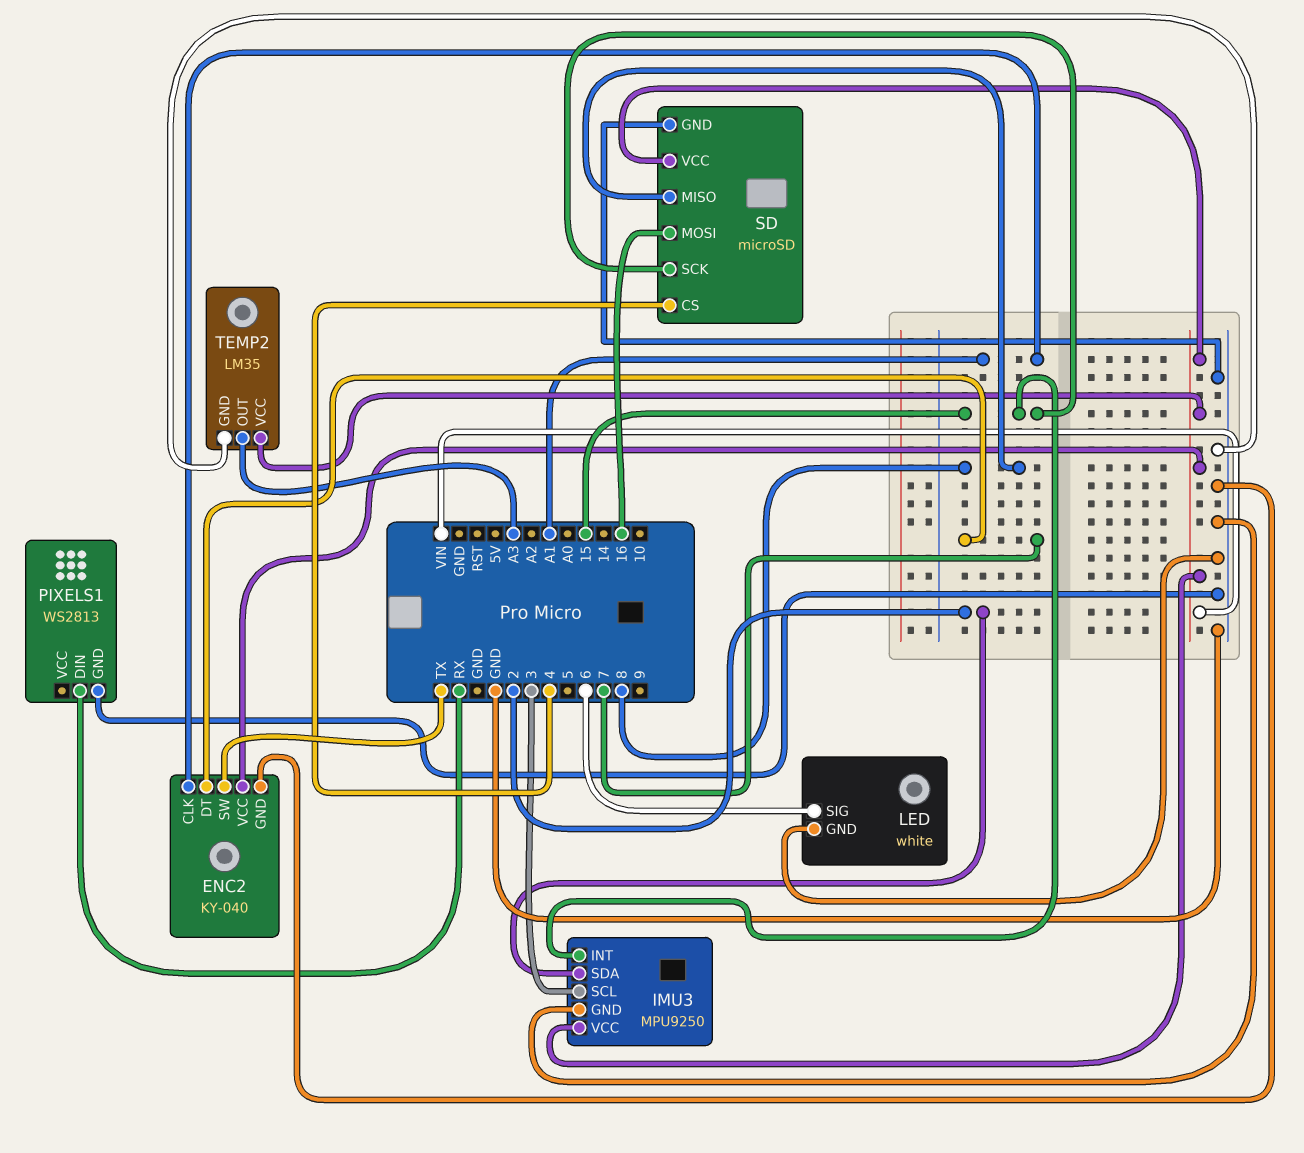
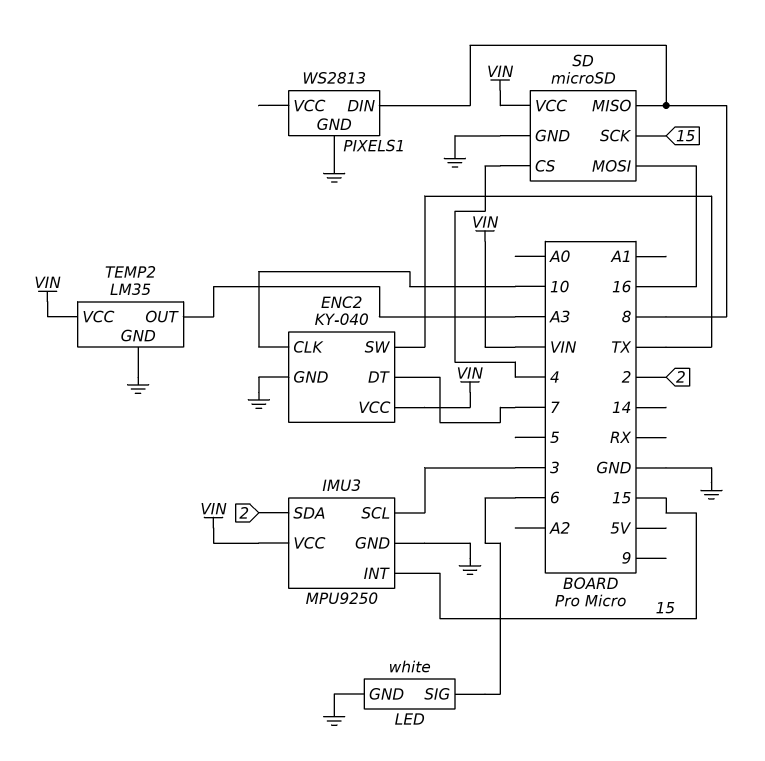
ENC2 pin CLK: A1 -> 10
PIXELS1 pin DIN: RX -> 8

